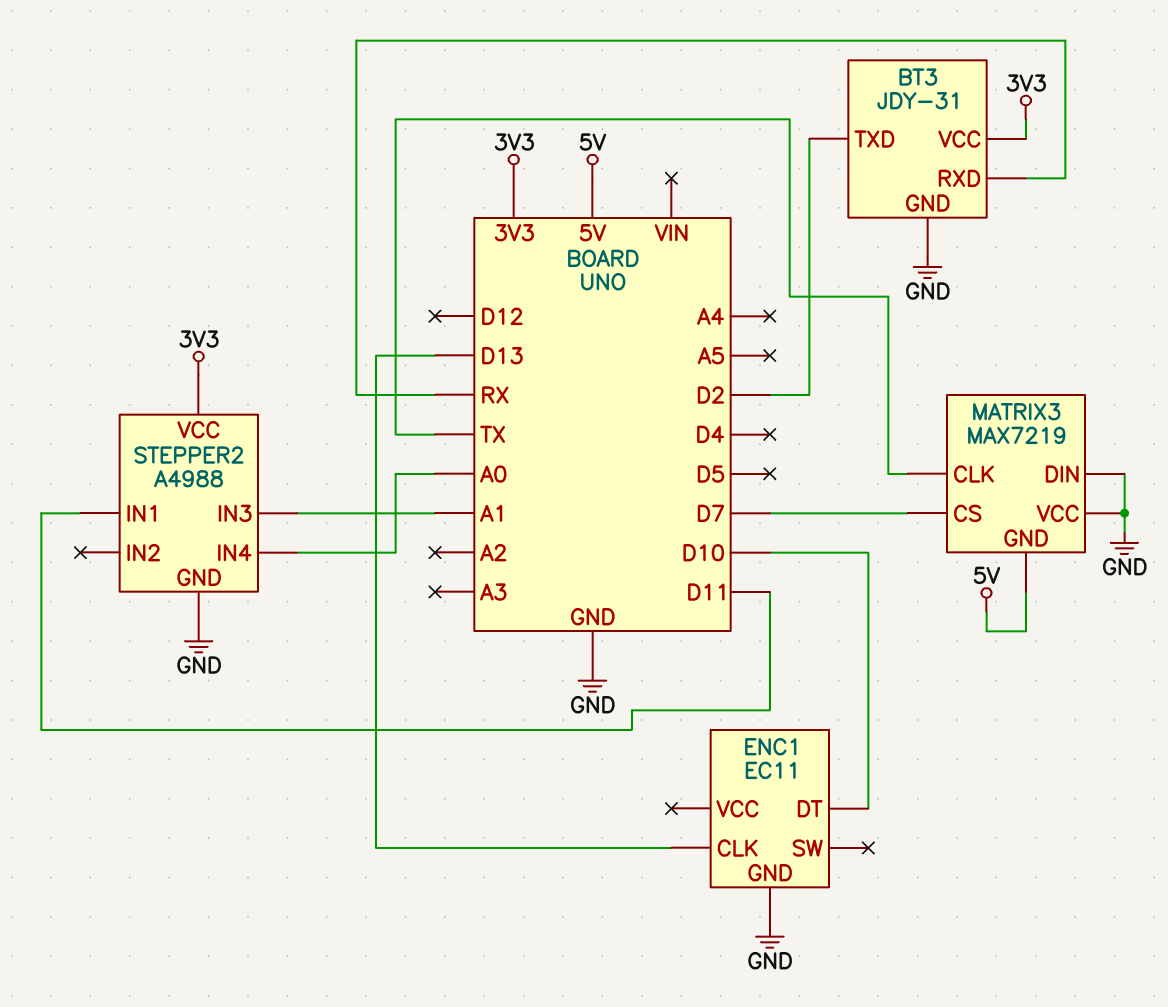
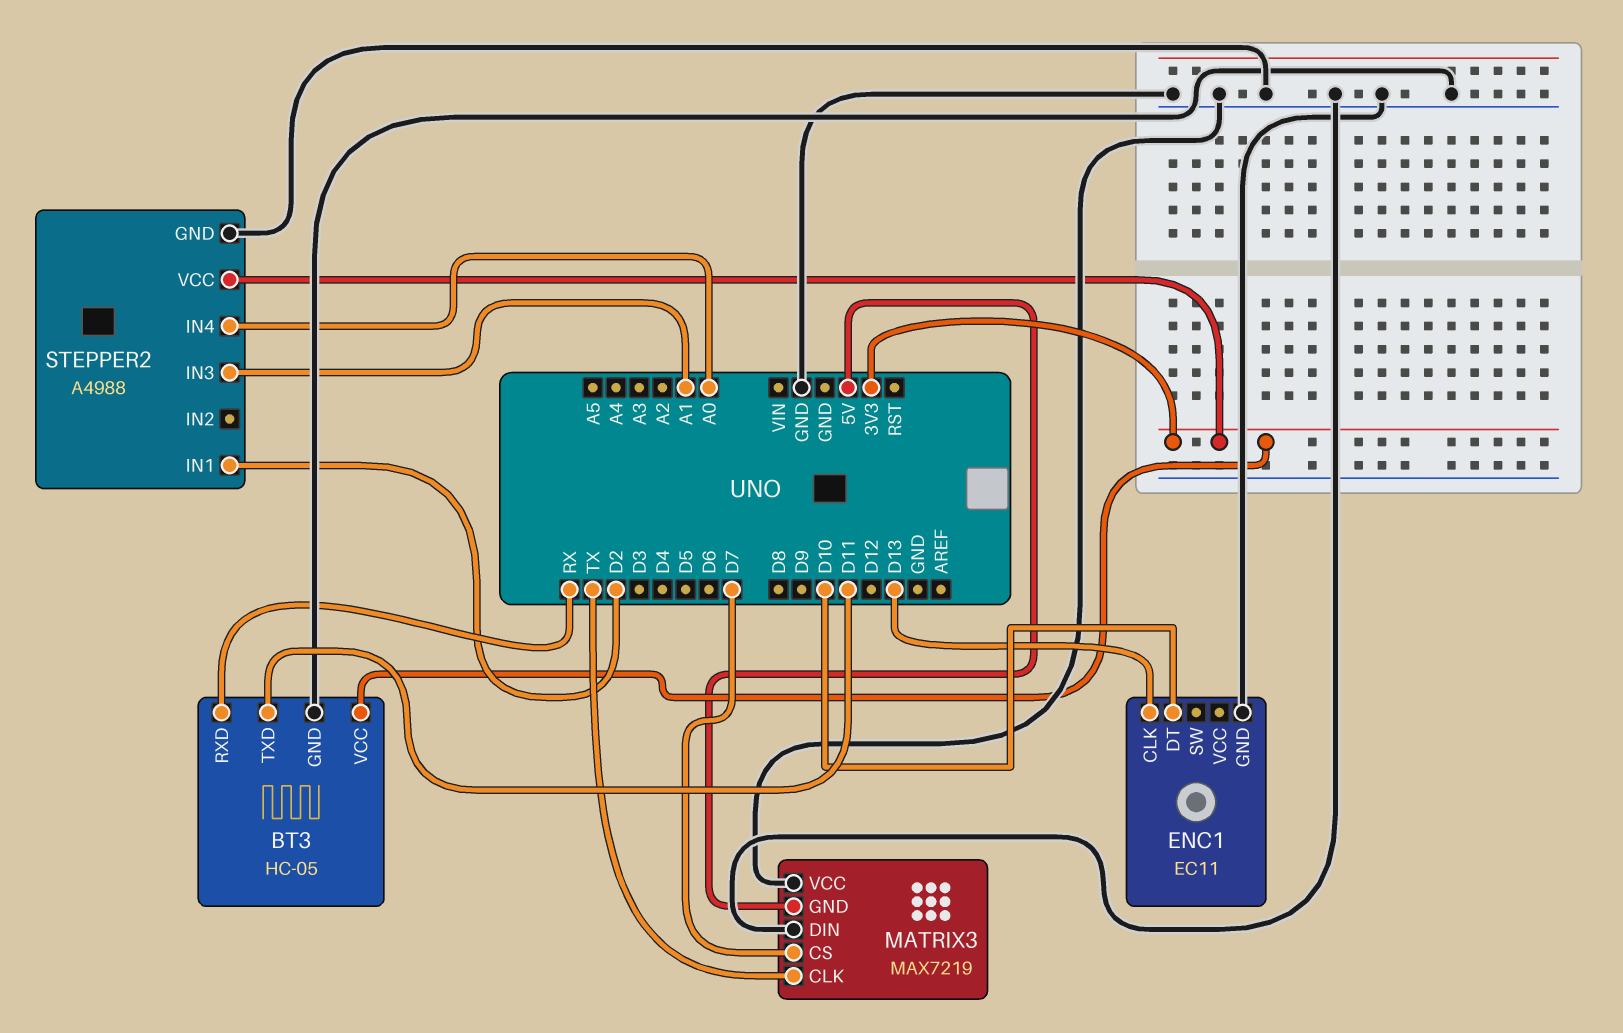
BT3: JDY-31 -> HC-05
BT3 pin TXD: D2 -> D11
STEPPER2 pin IN1: D11 -> D2

